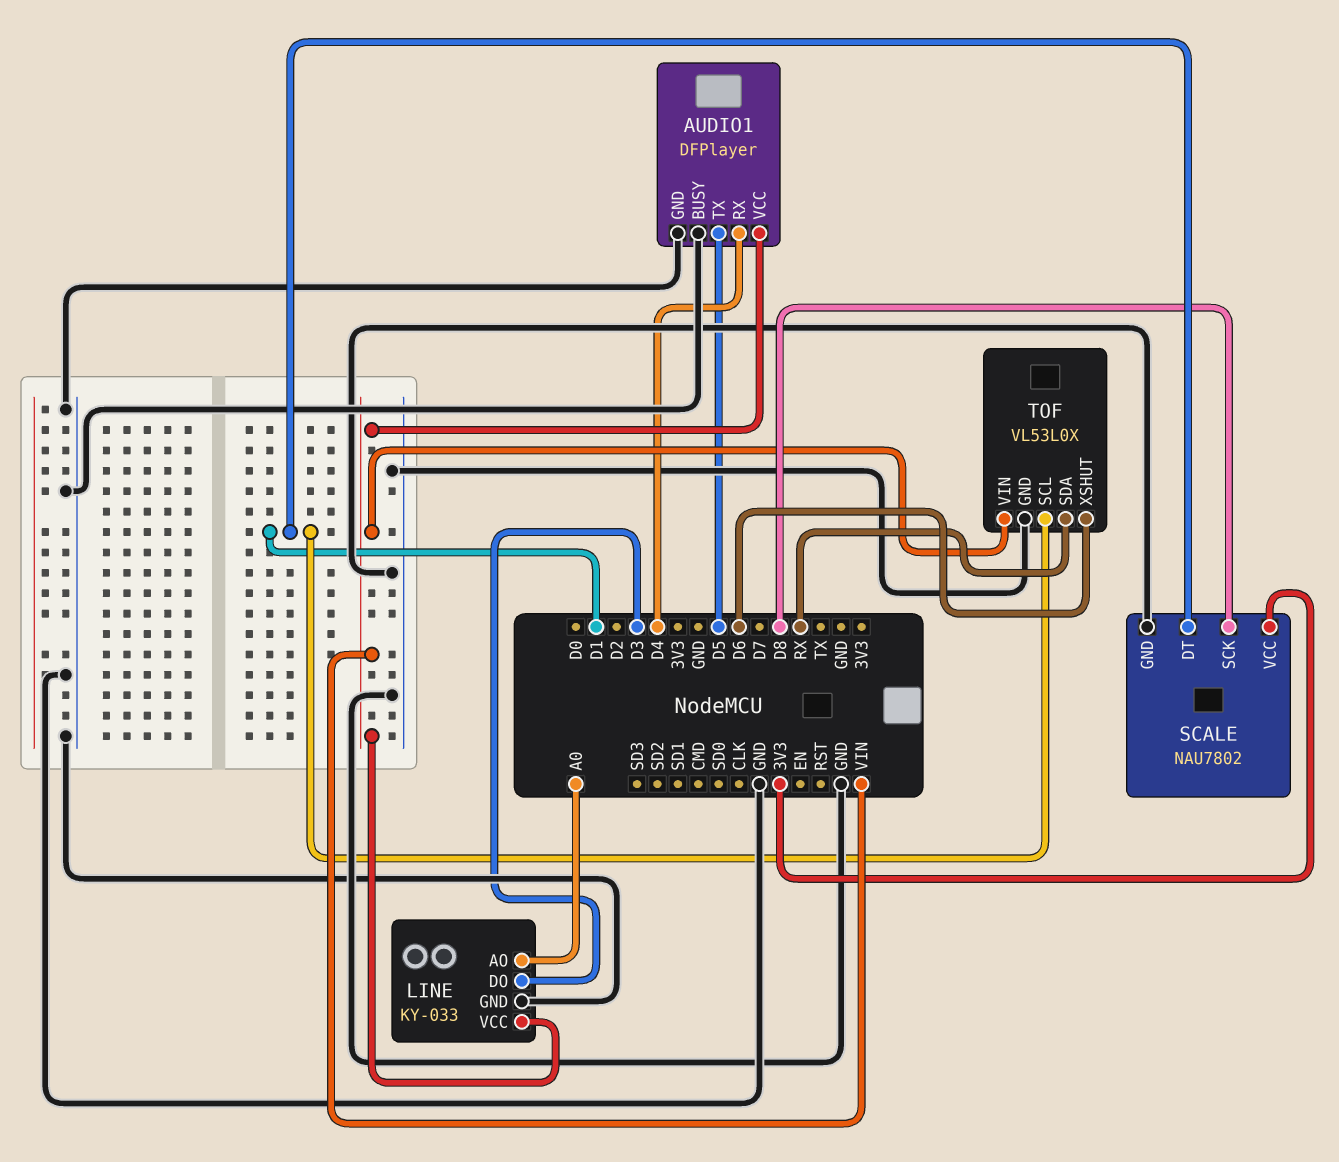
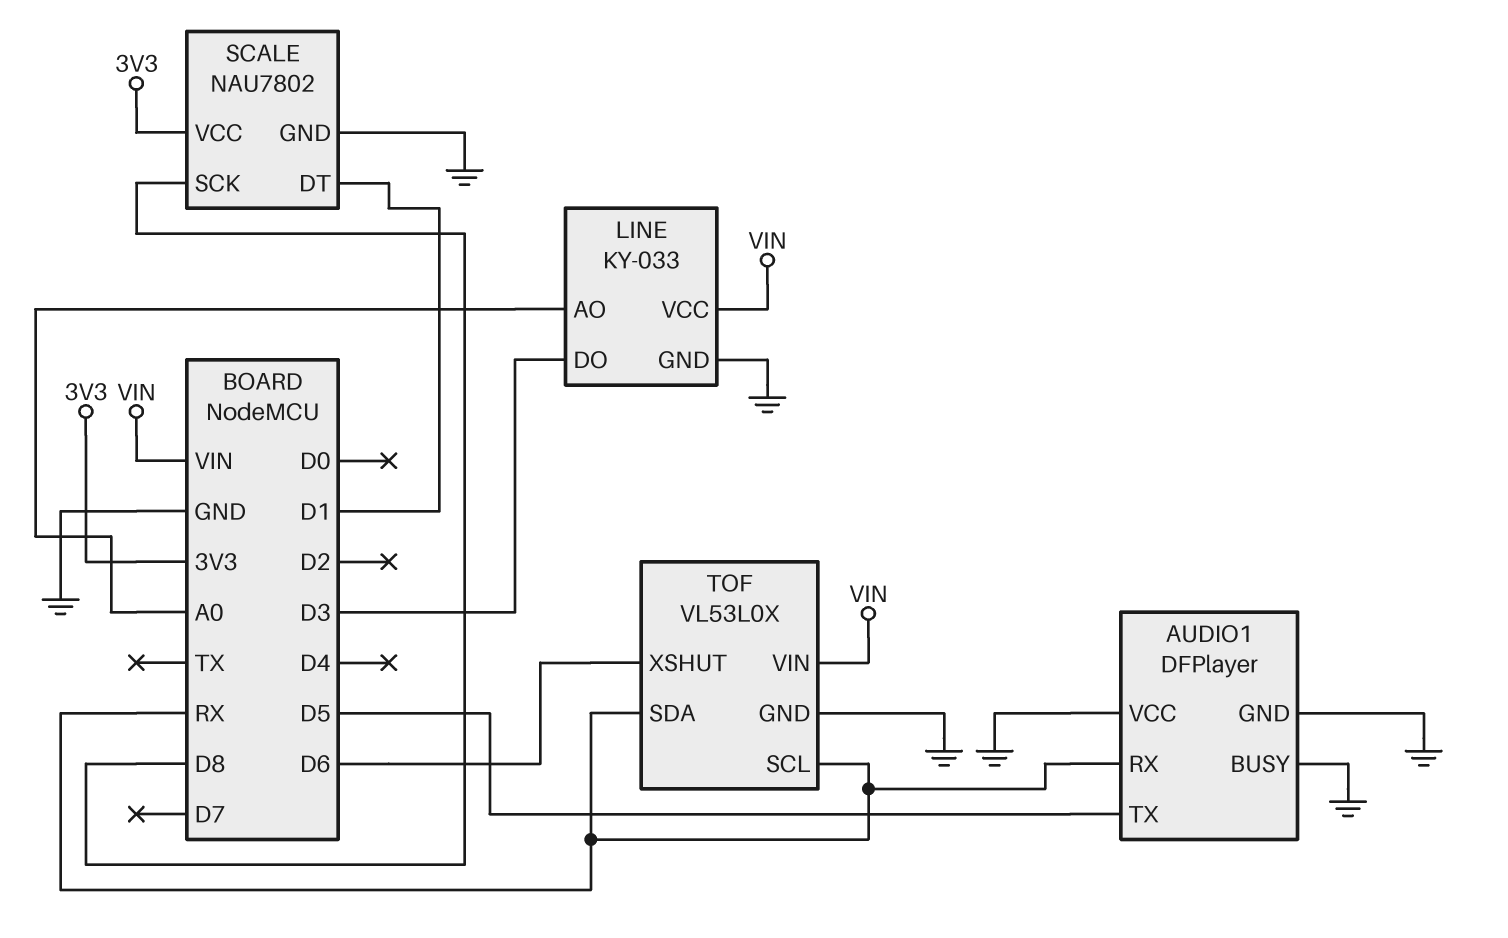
AUDIO1 pin RX: D4 -> RX
AUDIO1 pin VCC: VIN -> GND
TOF pin SCL: D1 -> RX

